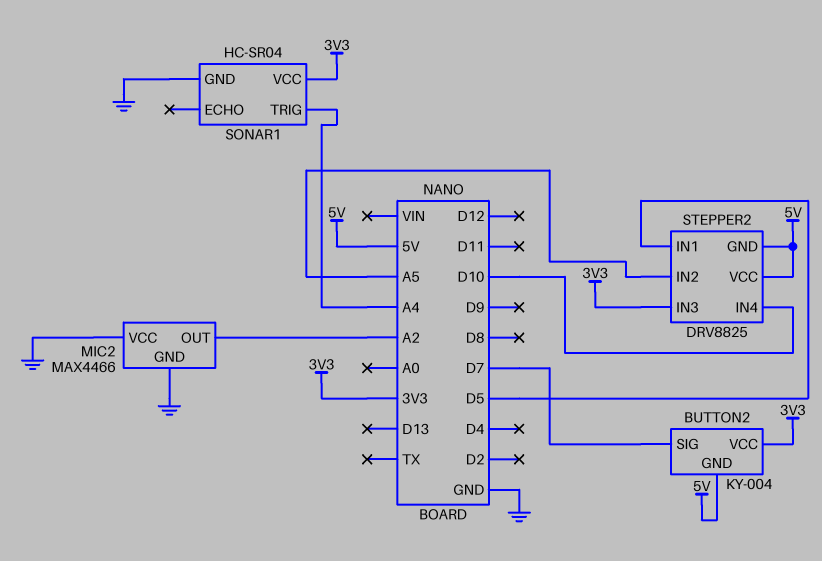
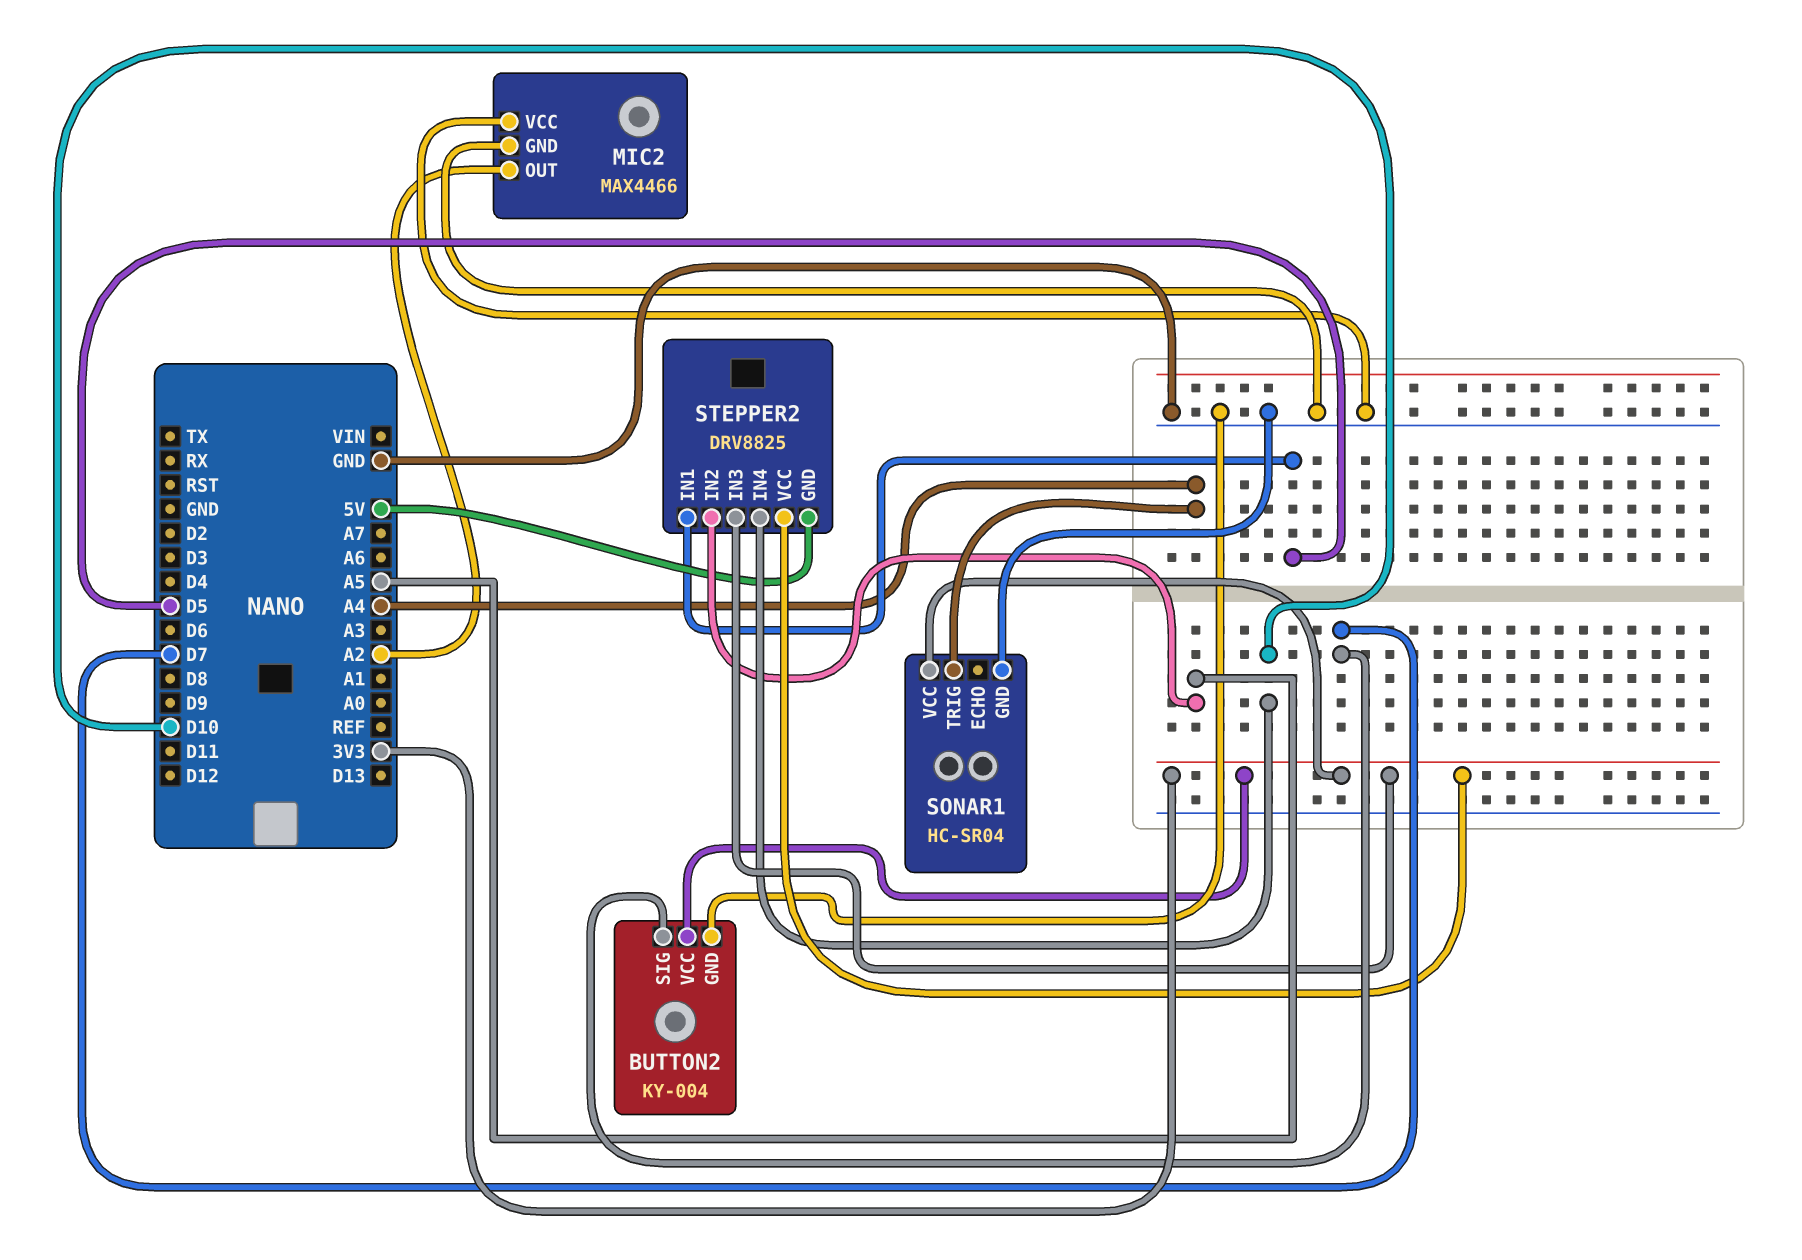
BUTTON2 pin GND: 5V -> GND
STEPPER2 pin VCC: 5V -> 3V3

